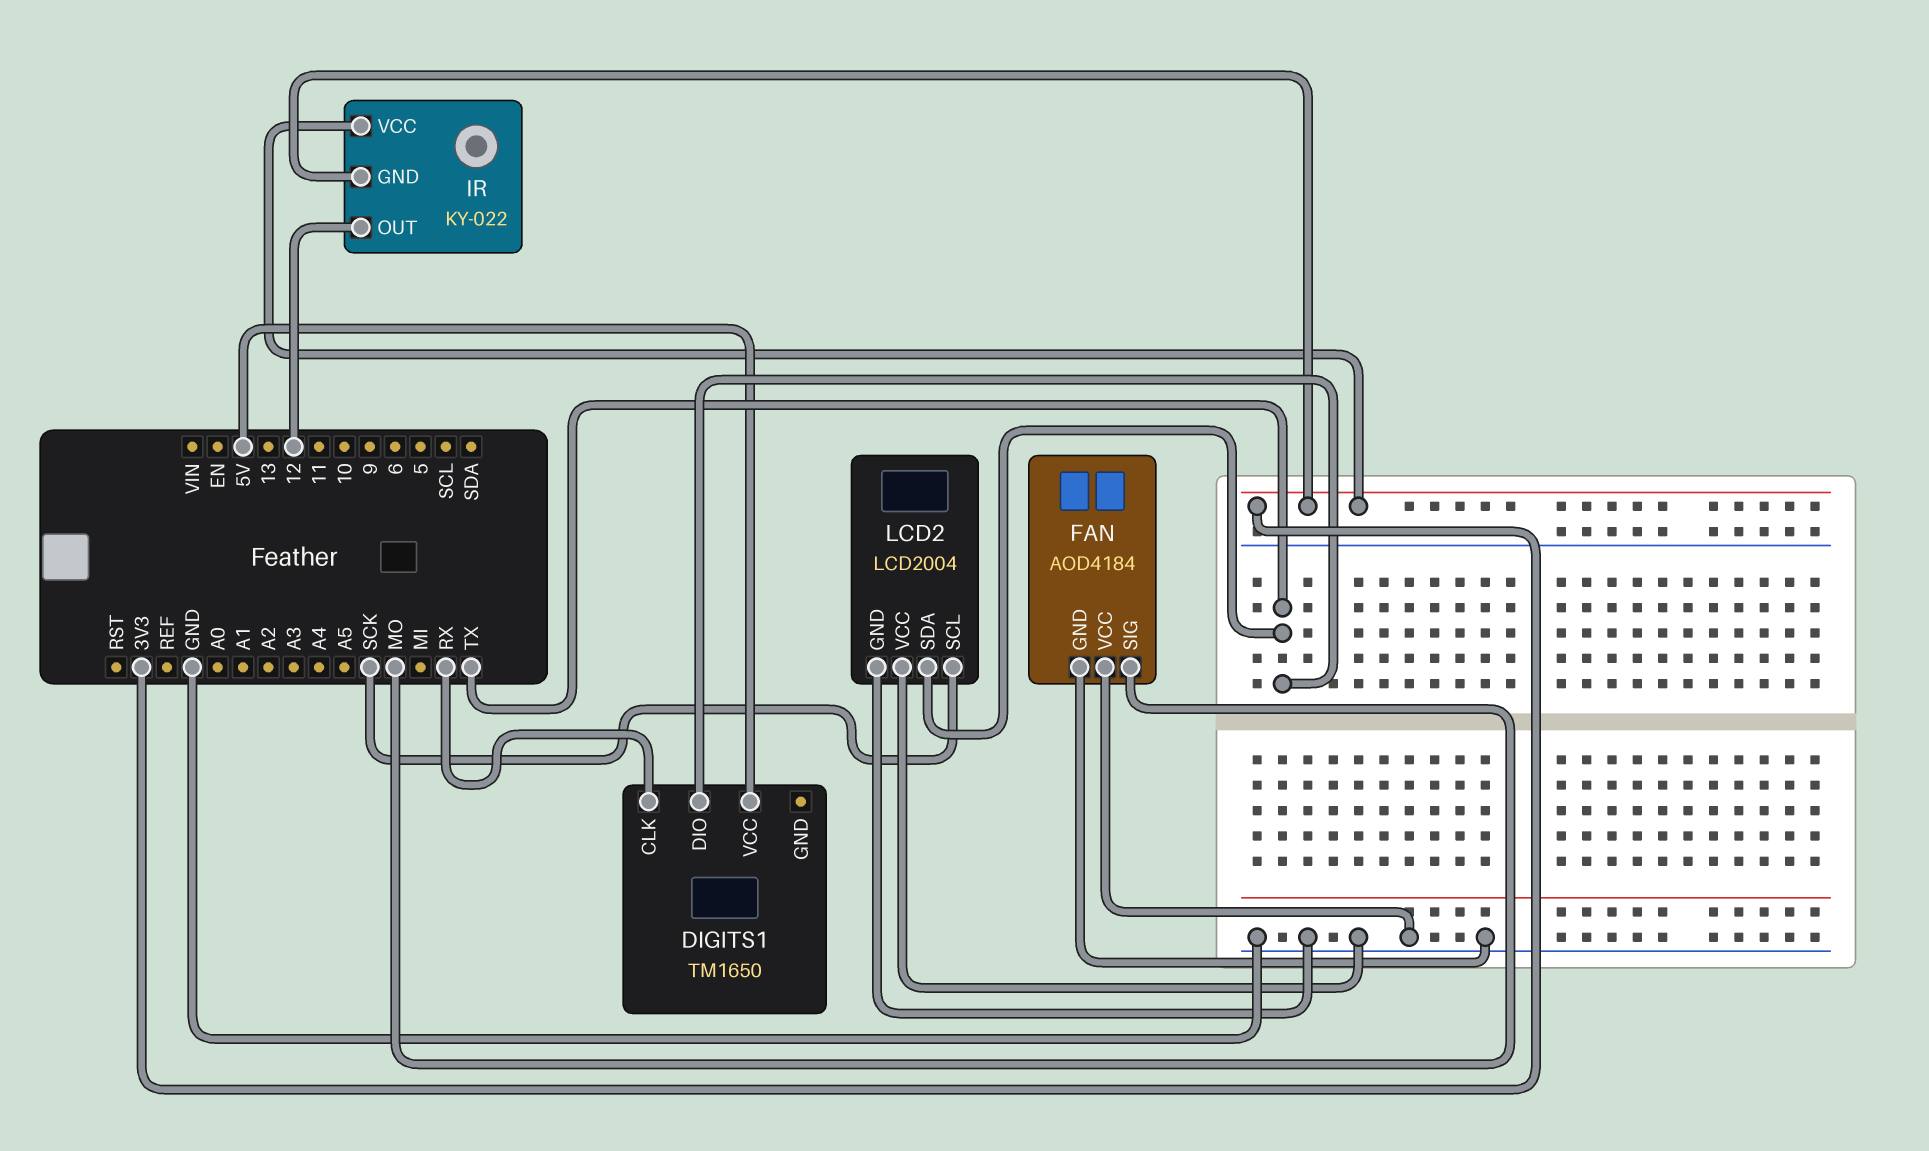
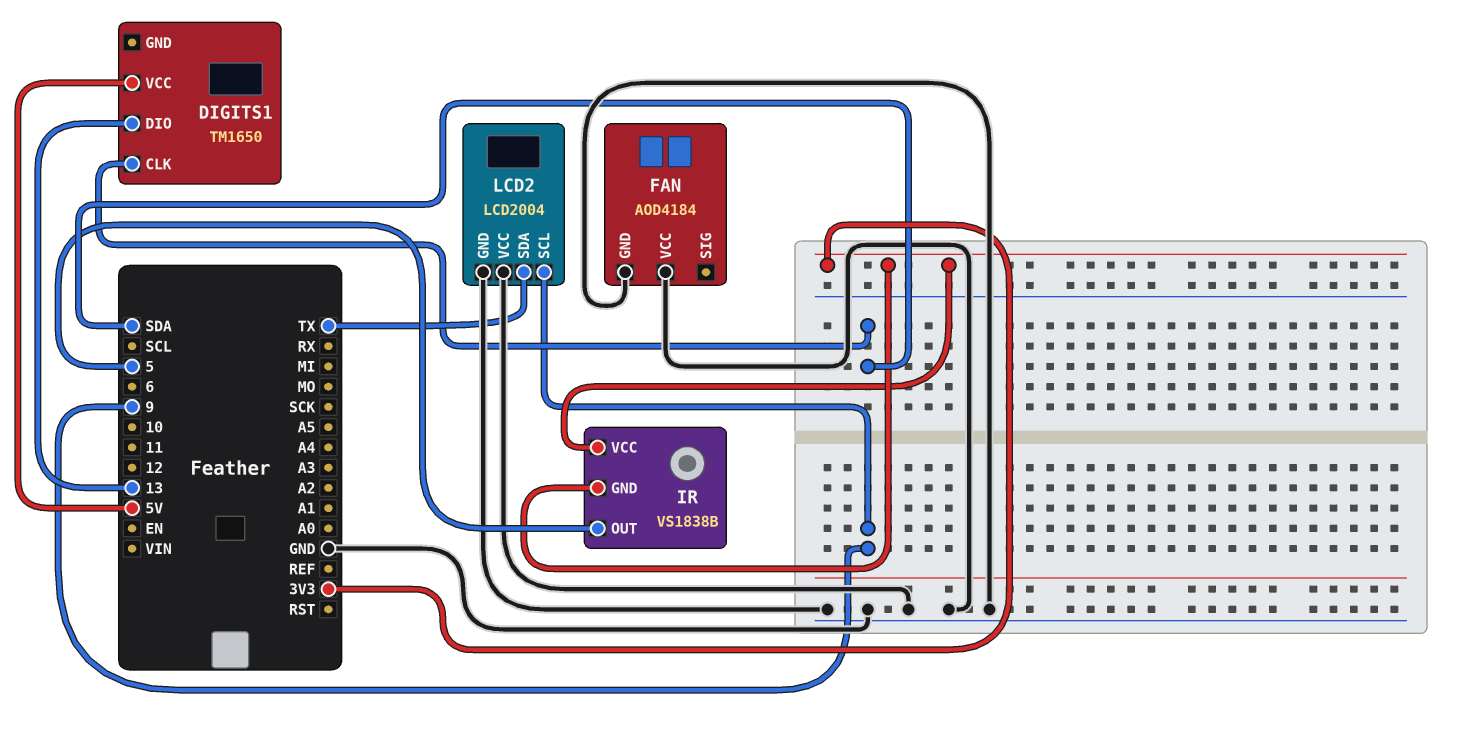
DIGITS1 pin CLK: RX -> SDA
DIGITS1 pin DIO: TX -> 13
FAN pin SIG: MO -> none
IR: KY-022 -> VS1838B
IR pin OUT: 12 -> 5
LCD2 pin SCL: SCK -> 9

